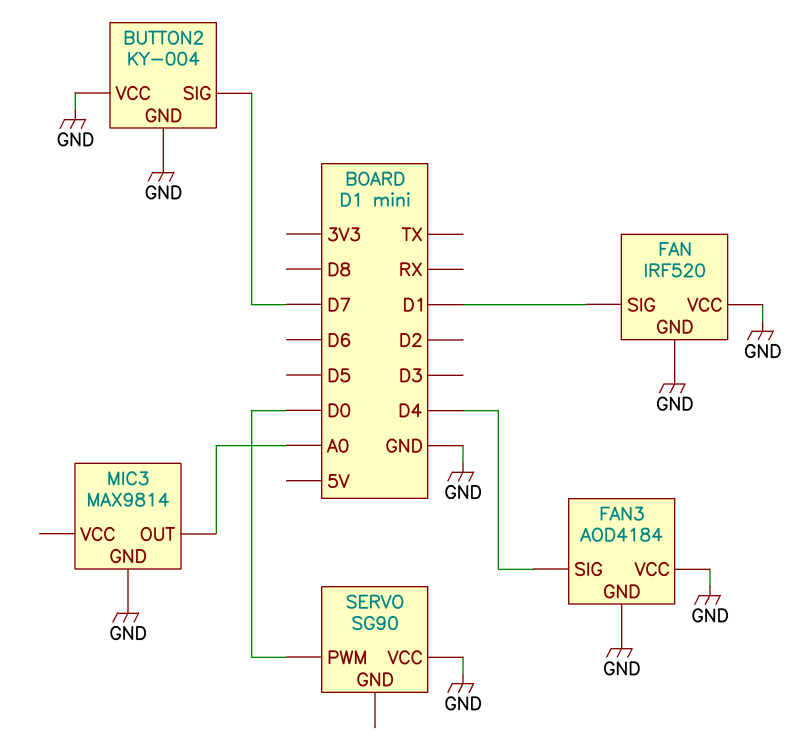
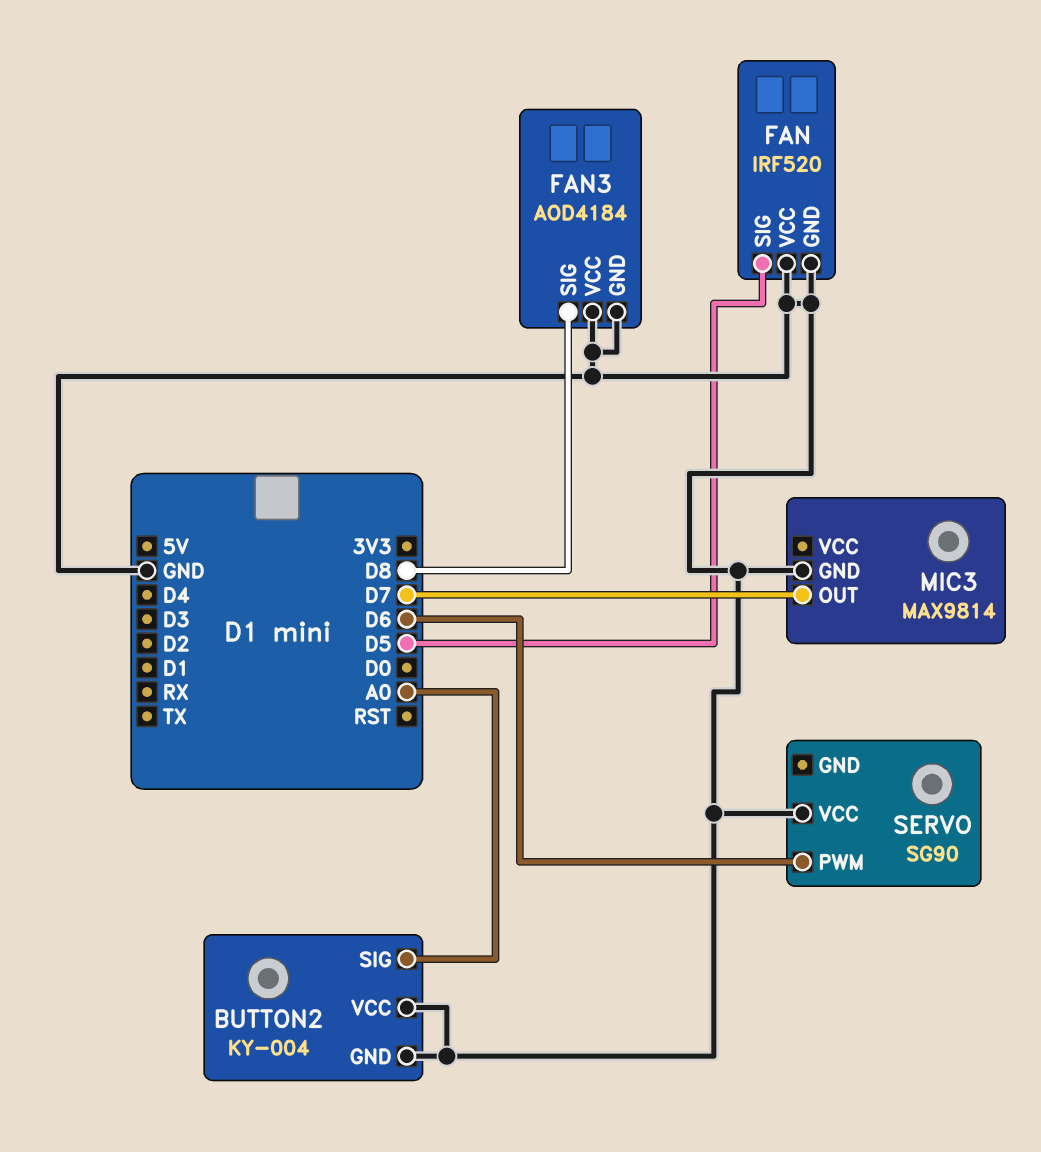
BUTTON2 pin SIG: D7 -> A0
FAN pin SIG: D1 -> D5
FAN3 pin SIG: D4 -> D8
MIC3 pin OUT: A0 -> D7
SERVO pin PWM: D0 -> D6

